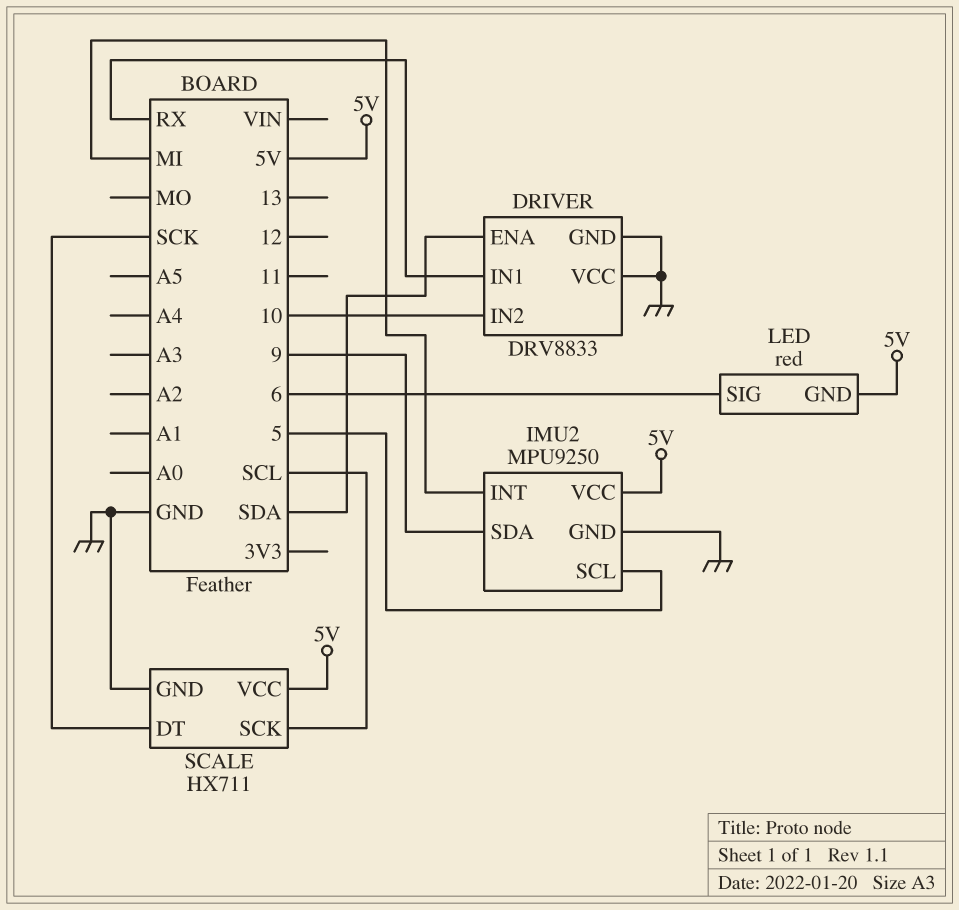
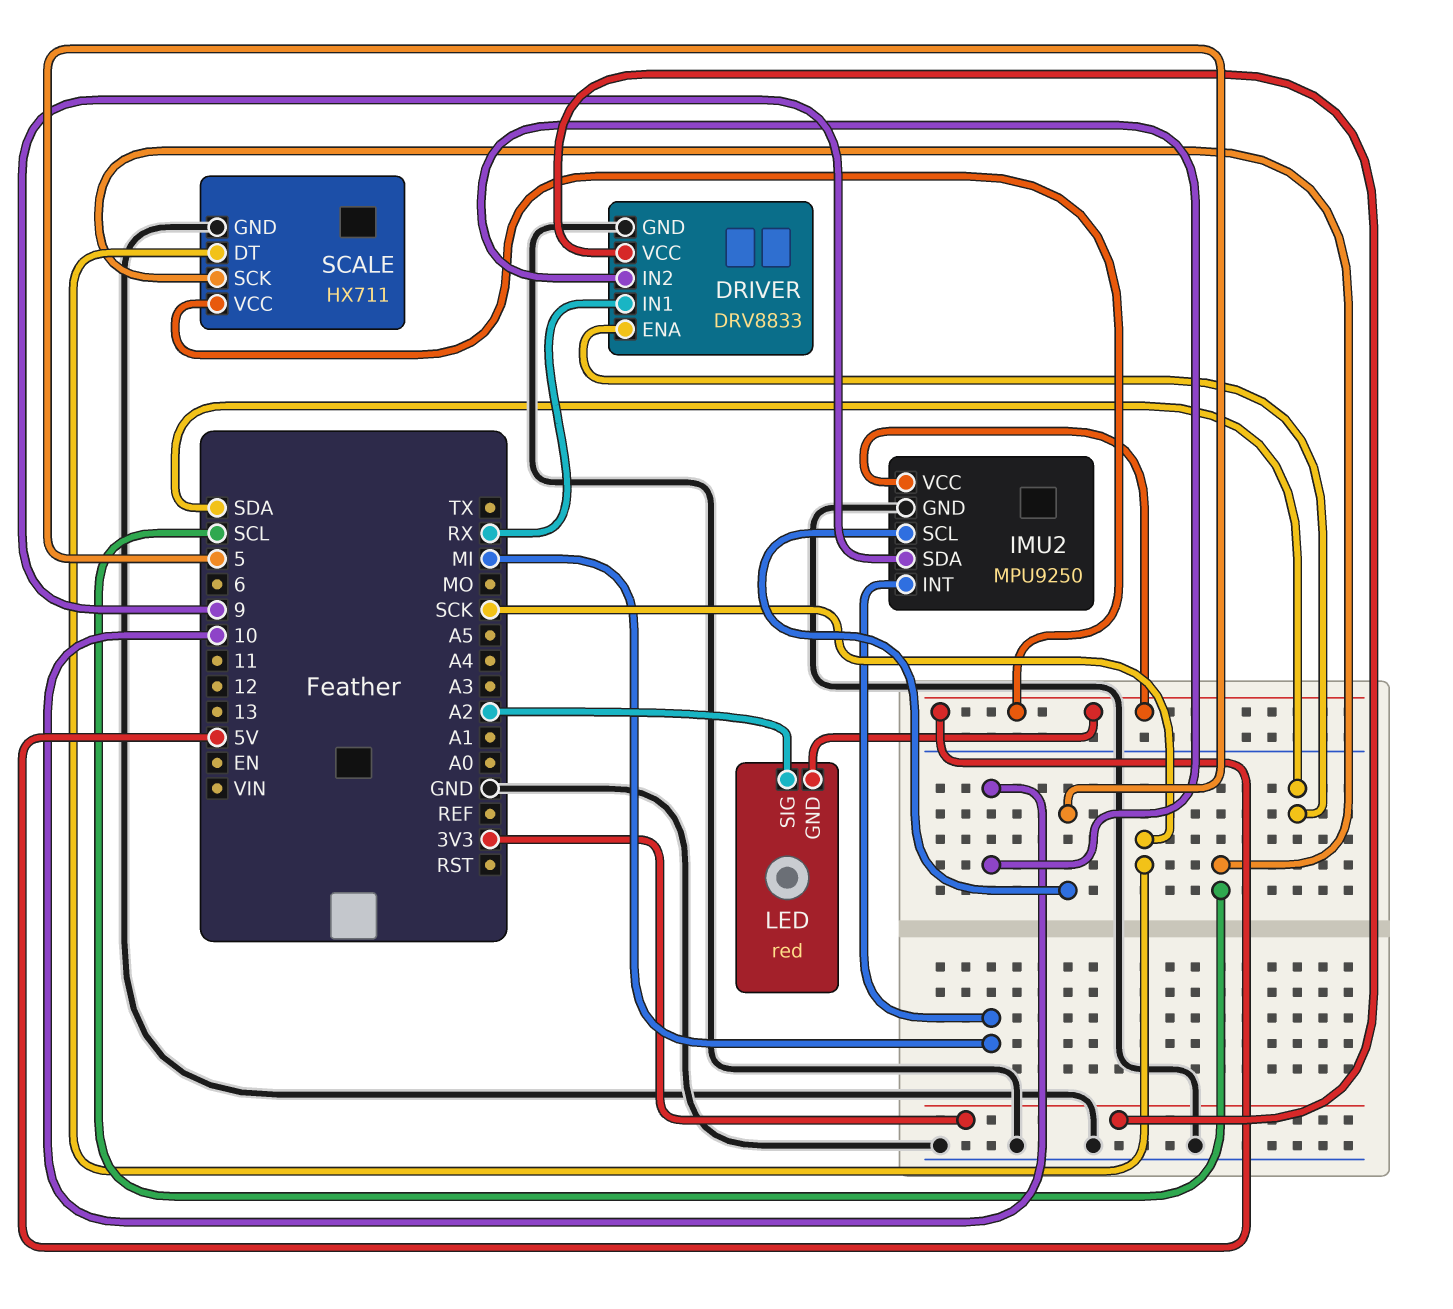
DRIVER pin VCC: GND -> 3V3
LED pin SIG: 6 -> A2

